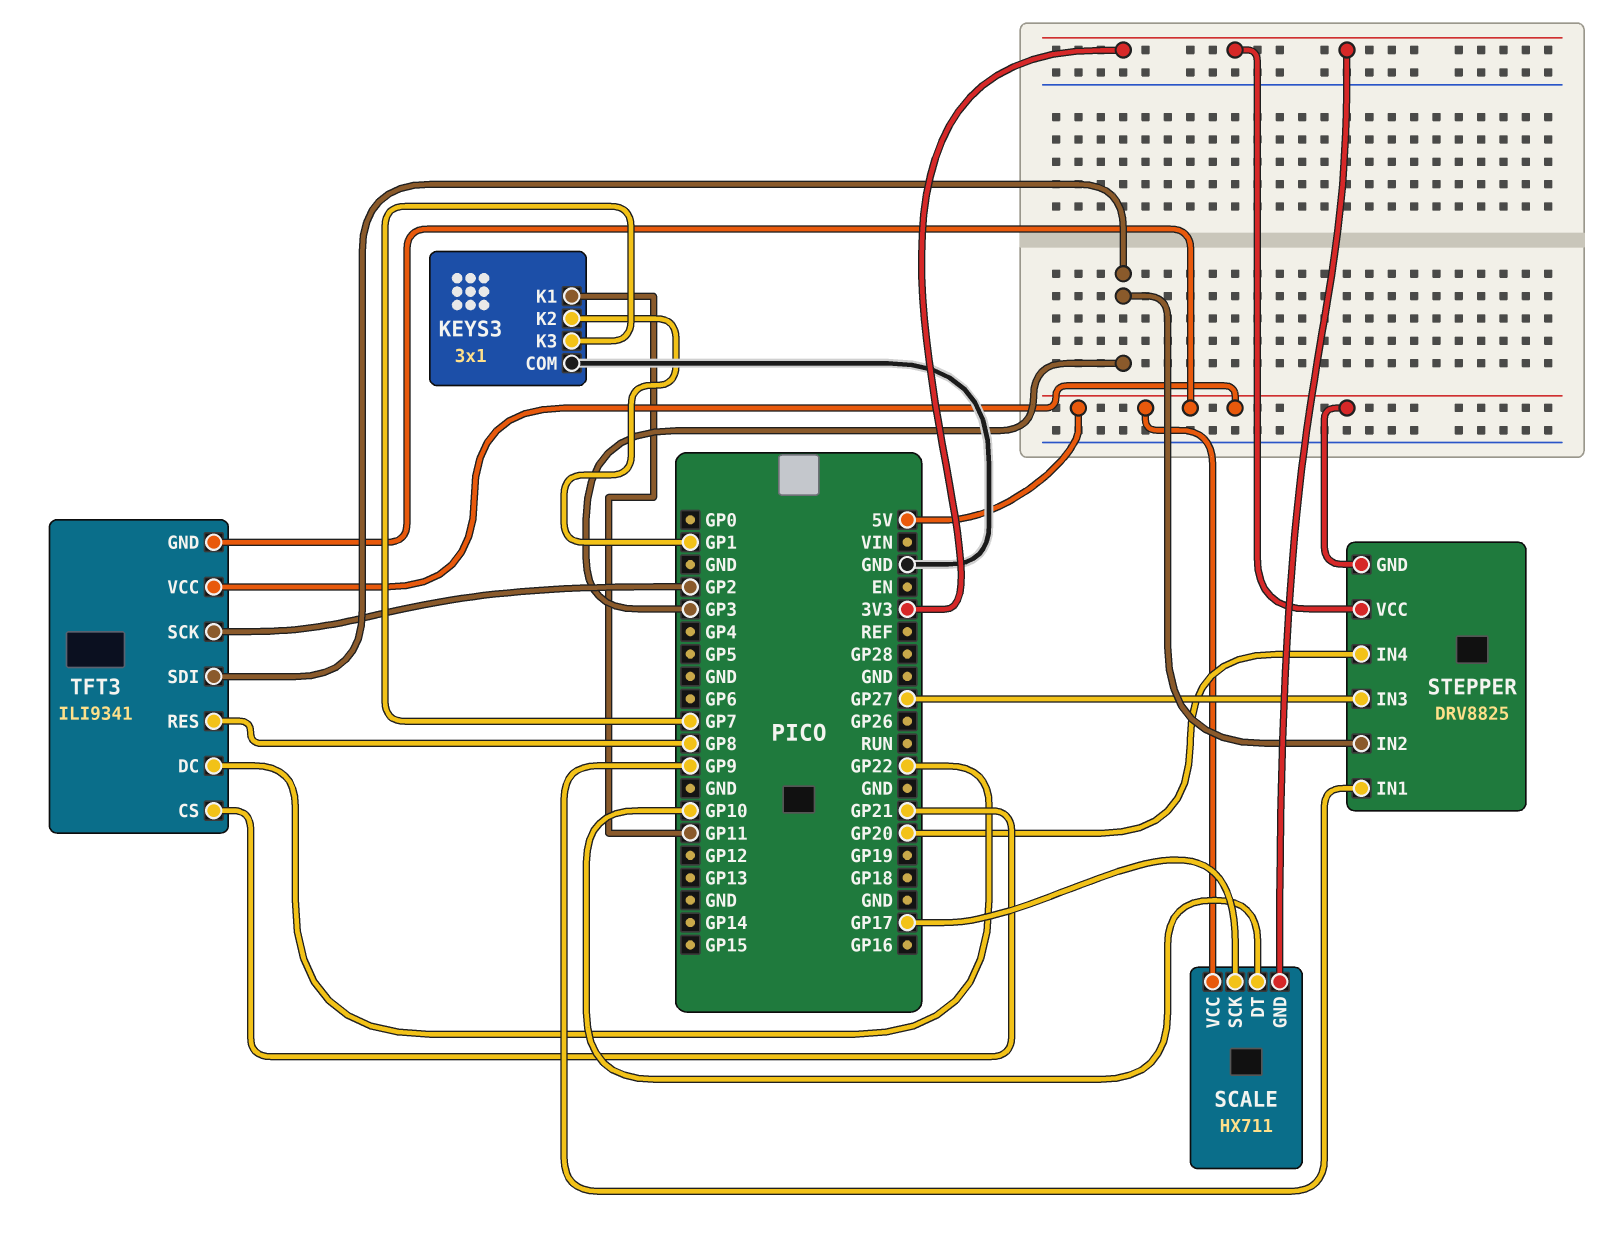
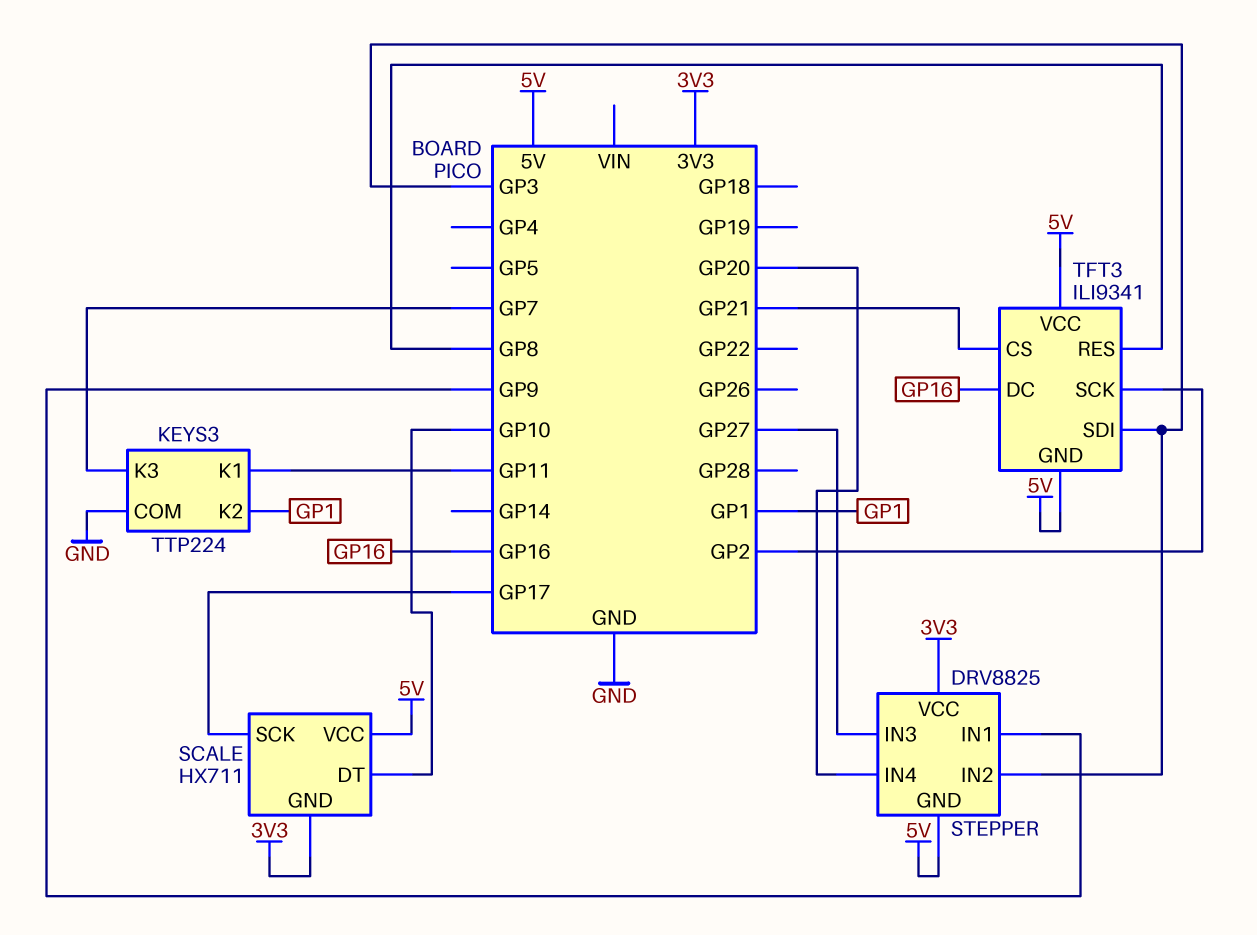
KEYS3: 3x1 -> TTP224
TFT3 pin DC: GP22 -> GP16

